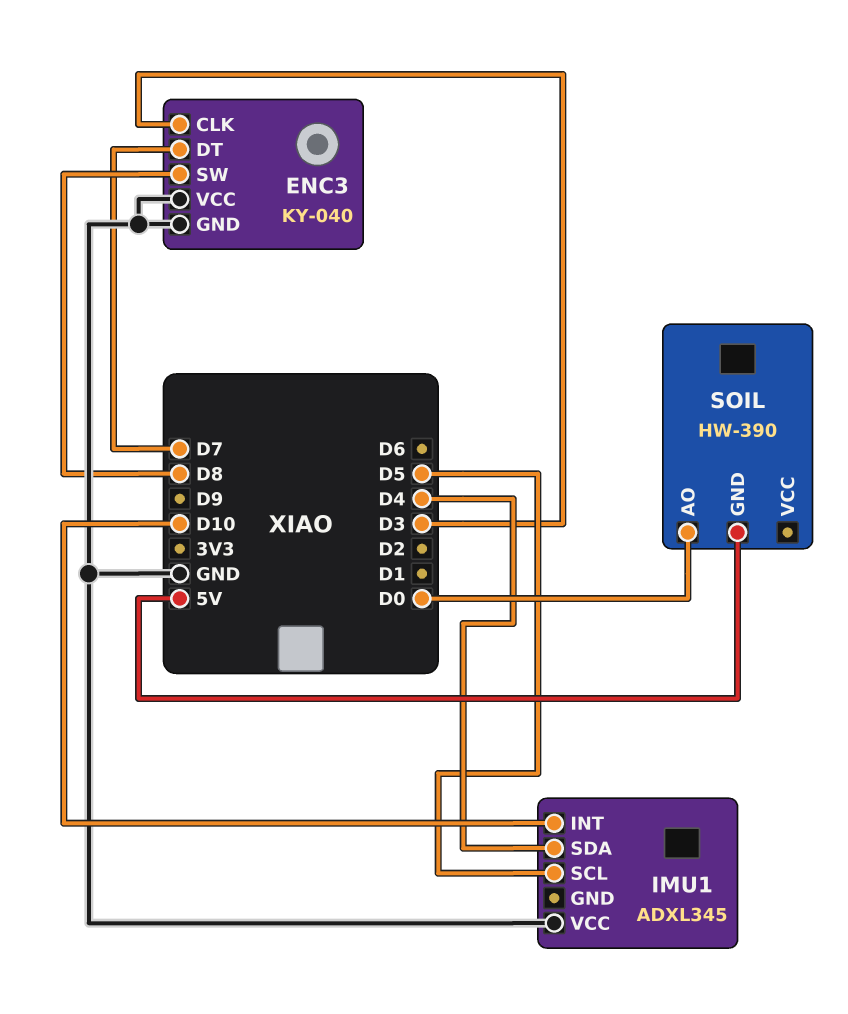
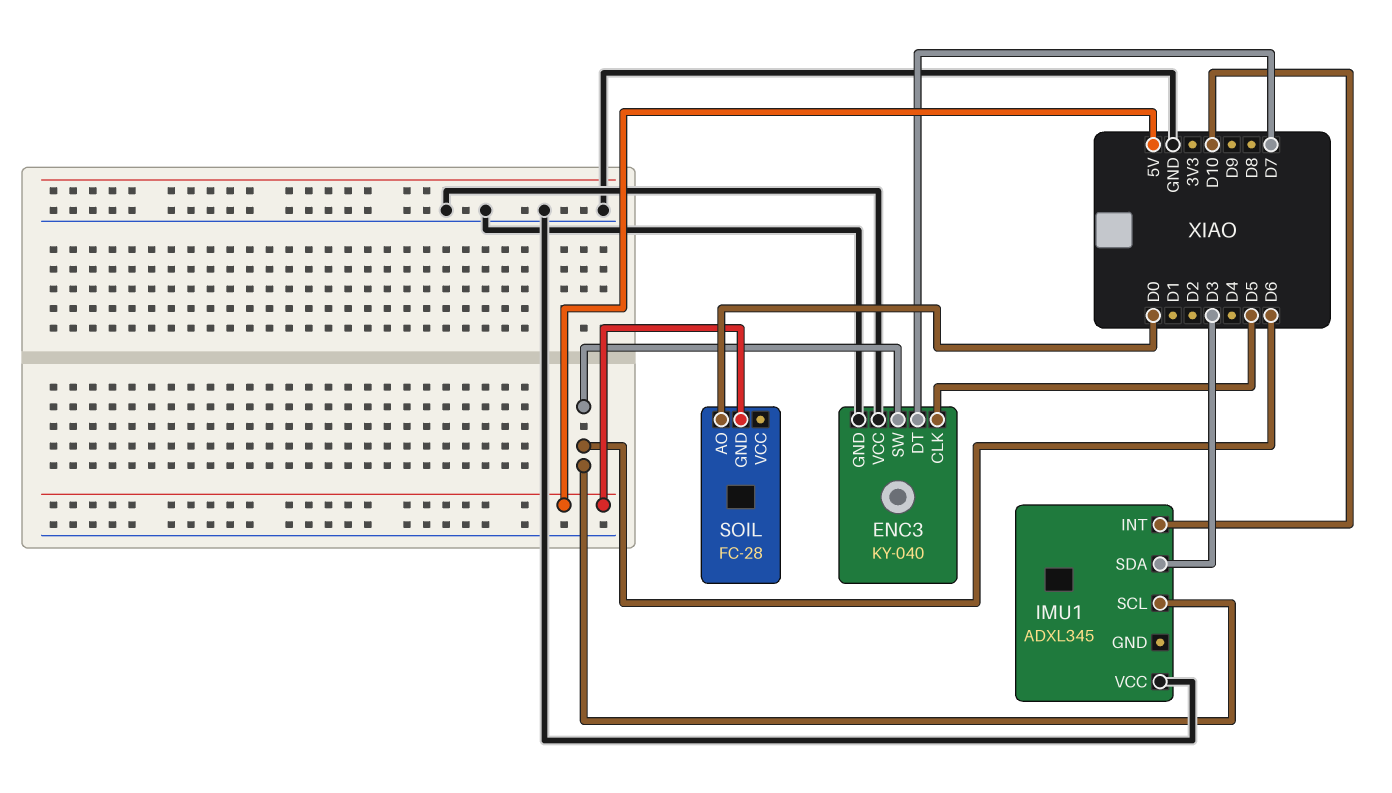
ENC3 pin CLK: D3 -> D5
ENC3 pin SW: D8 -> D6
IMU1 pin SCL: D5 -> D6
IMU1 pin SDA: D4 -> D3
SOIL: HW-390 -> FC-28

